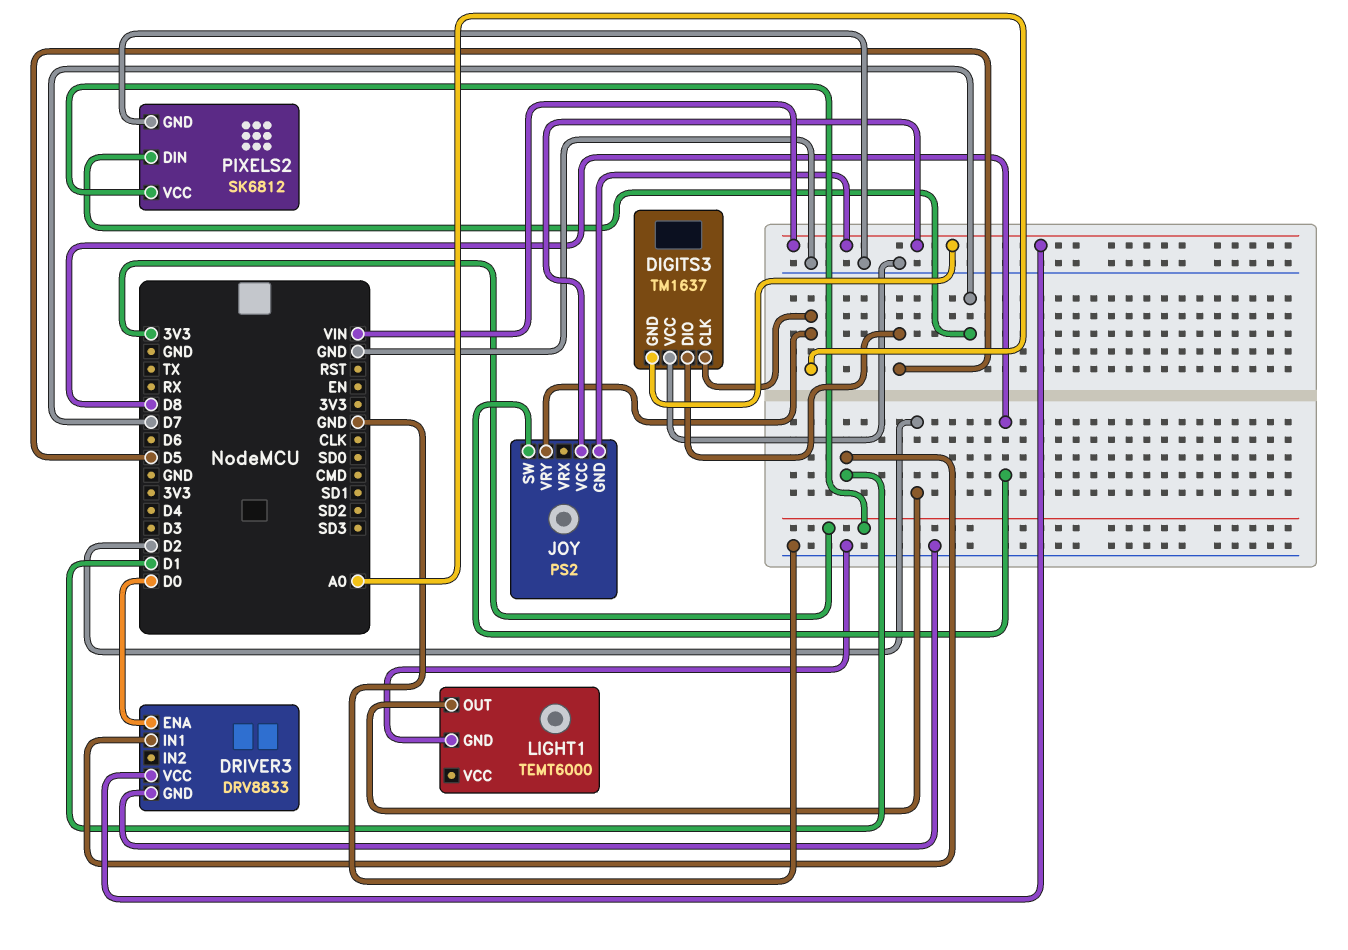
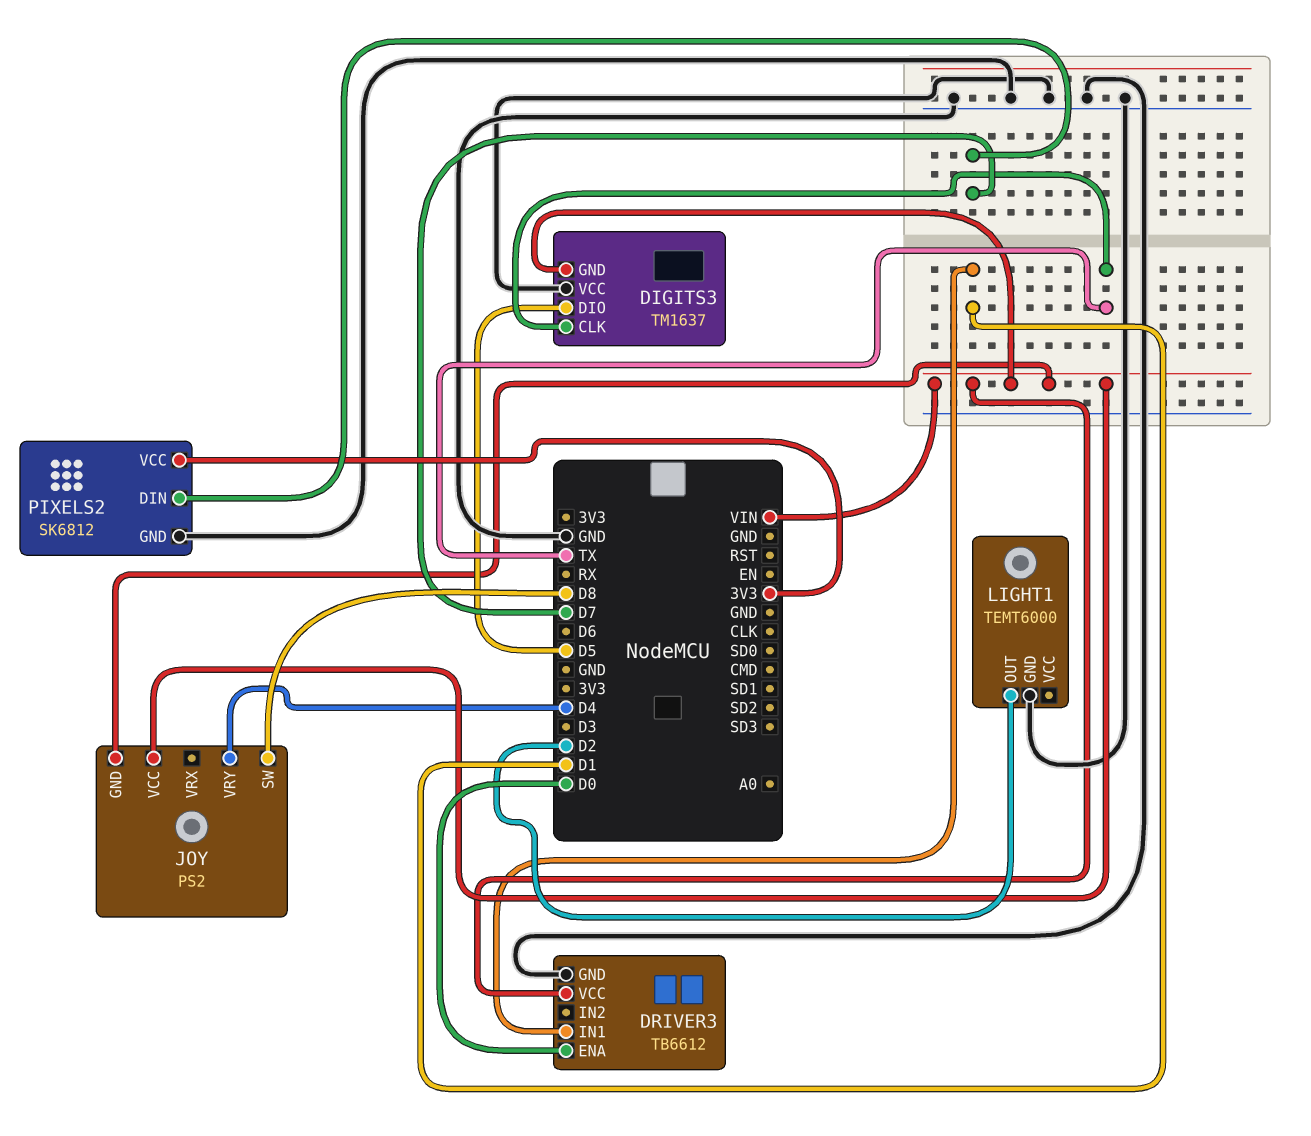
DIGITS3 pin CLK: A0 -> TX
DRIVER3: DRV8833 -> TB6612
JOY pin VRY: A0 -> D4

